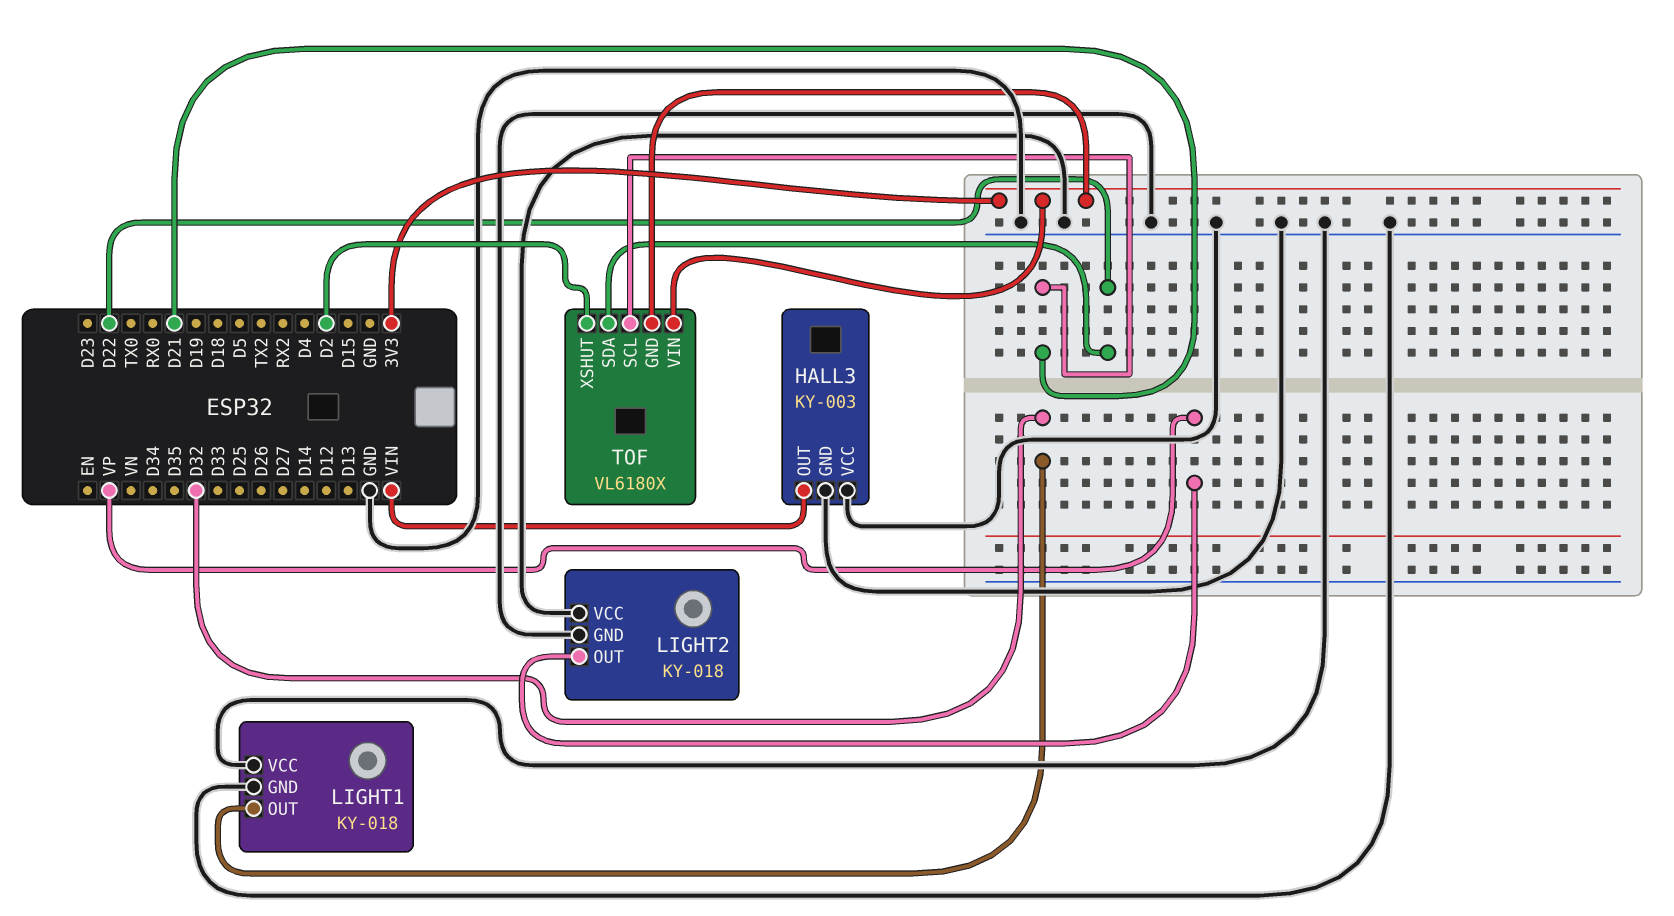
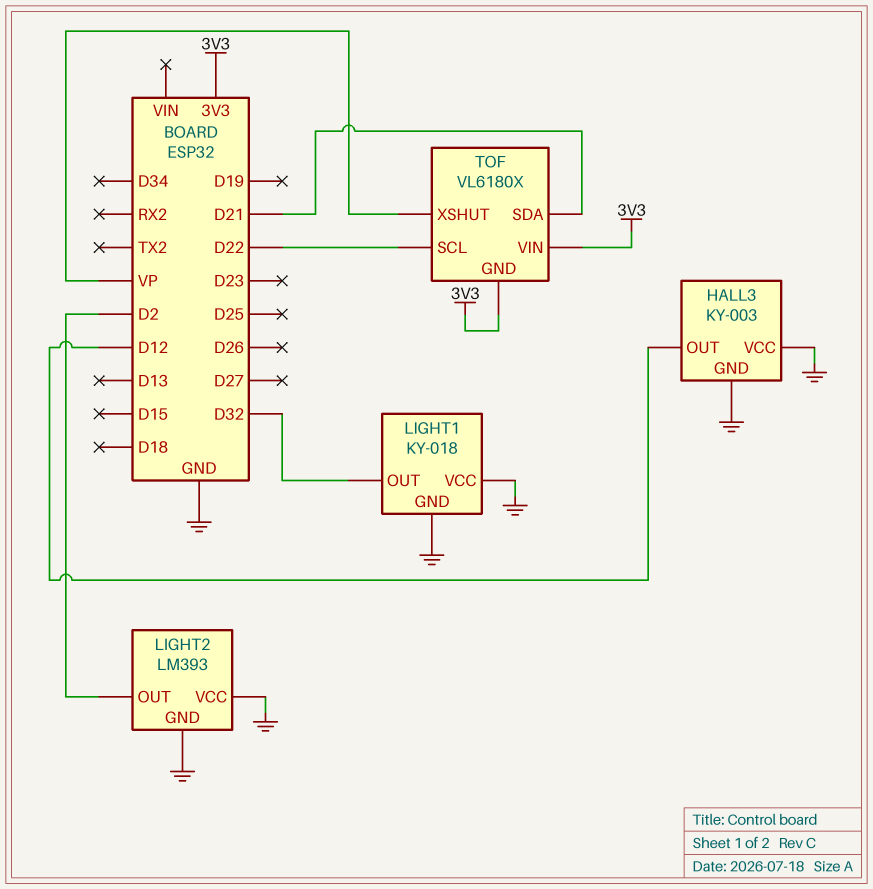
HALL3 pin OUT: VIN -> D12
LIGHT2: KY-018 -> LM393
LIGHT2 pin OUT: VP -> D2
TOF pin SCL: D21 -> D22
TOF pin SDA: D22 -> D21
TOF pin XSHUT: D2 -> VP

